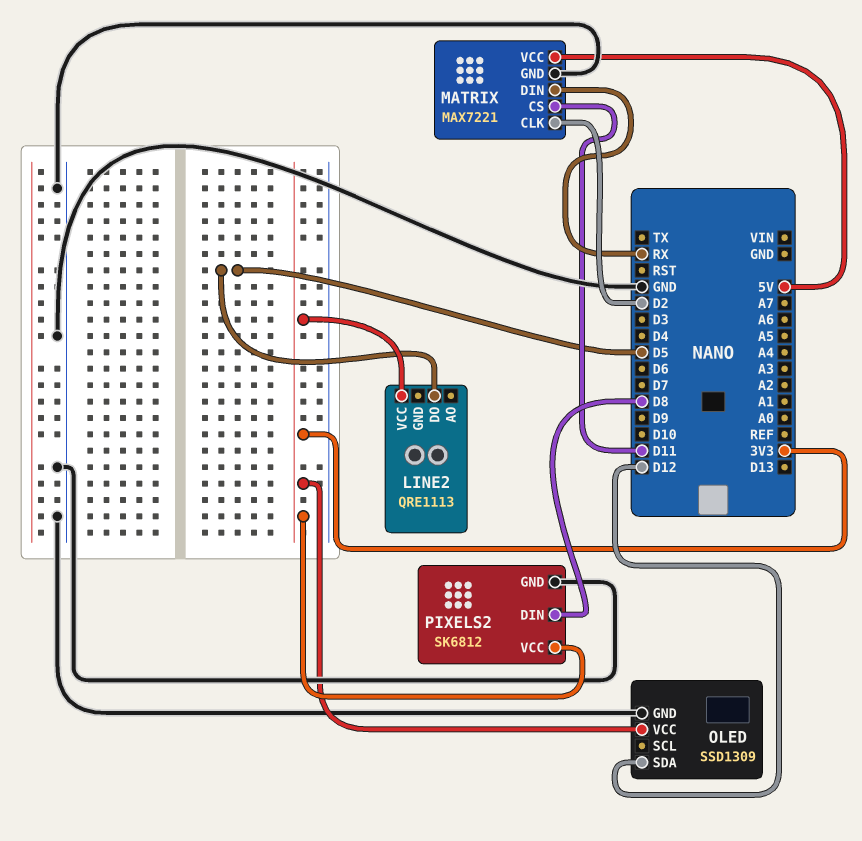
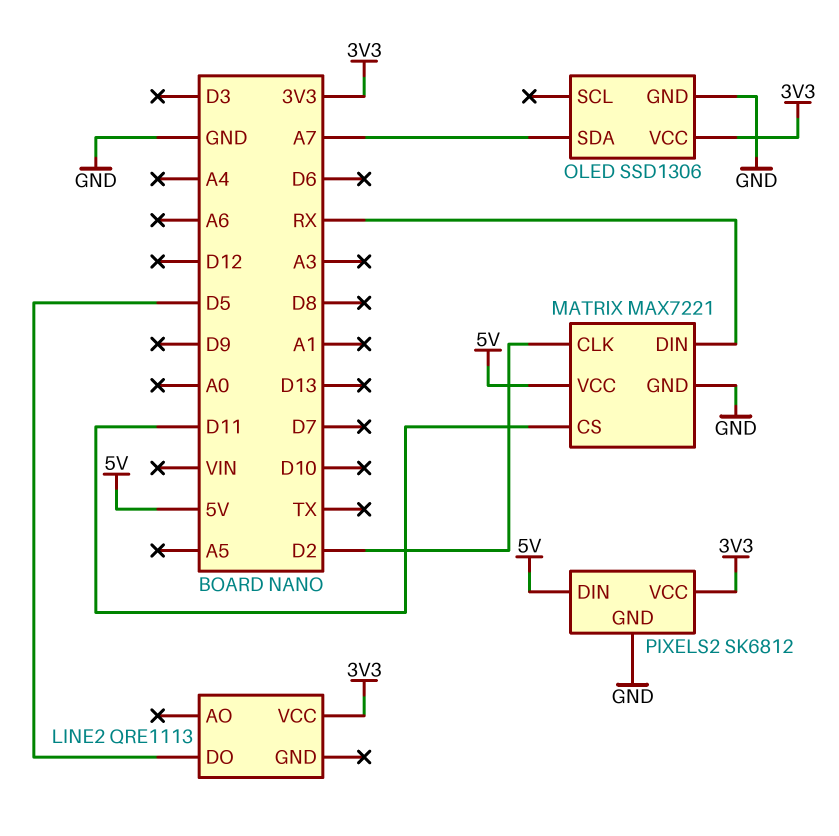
OLED: SSD1309 -> SSD1306
OLED pin SDA: D12 -> A7
PIXELS2 pin DIN: D8 -> 5V

